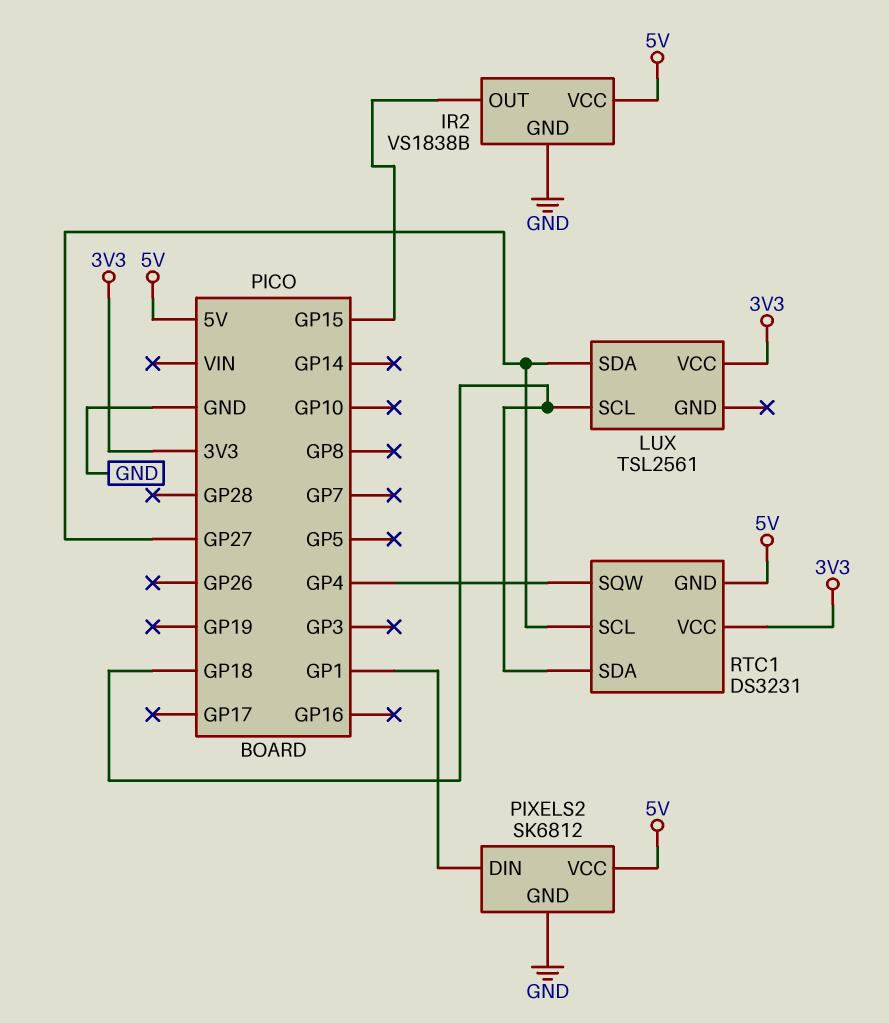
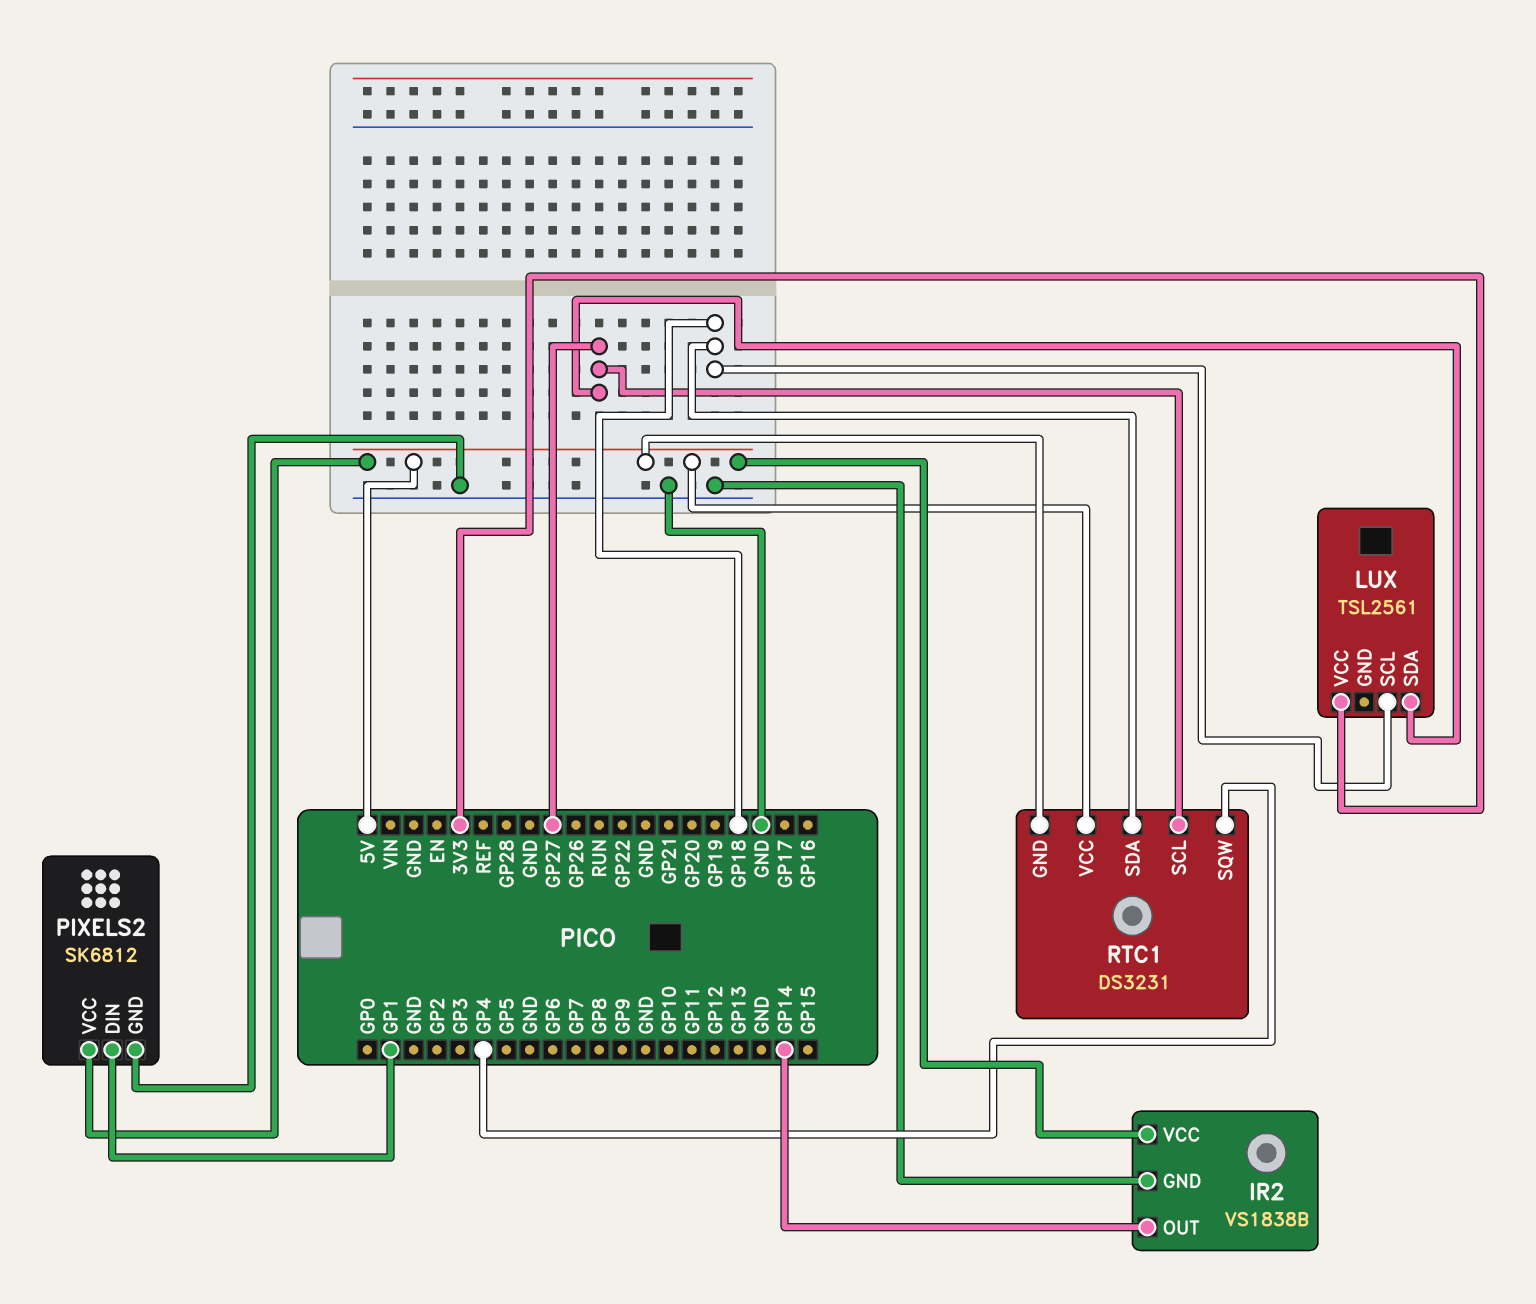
IR2 pin OUT: GP15 -> GP14
RTC1 pin VCC: 3V3 -> 5V

